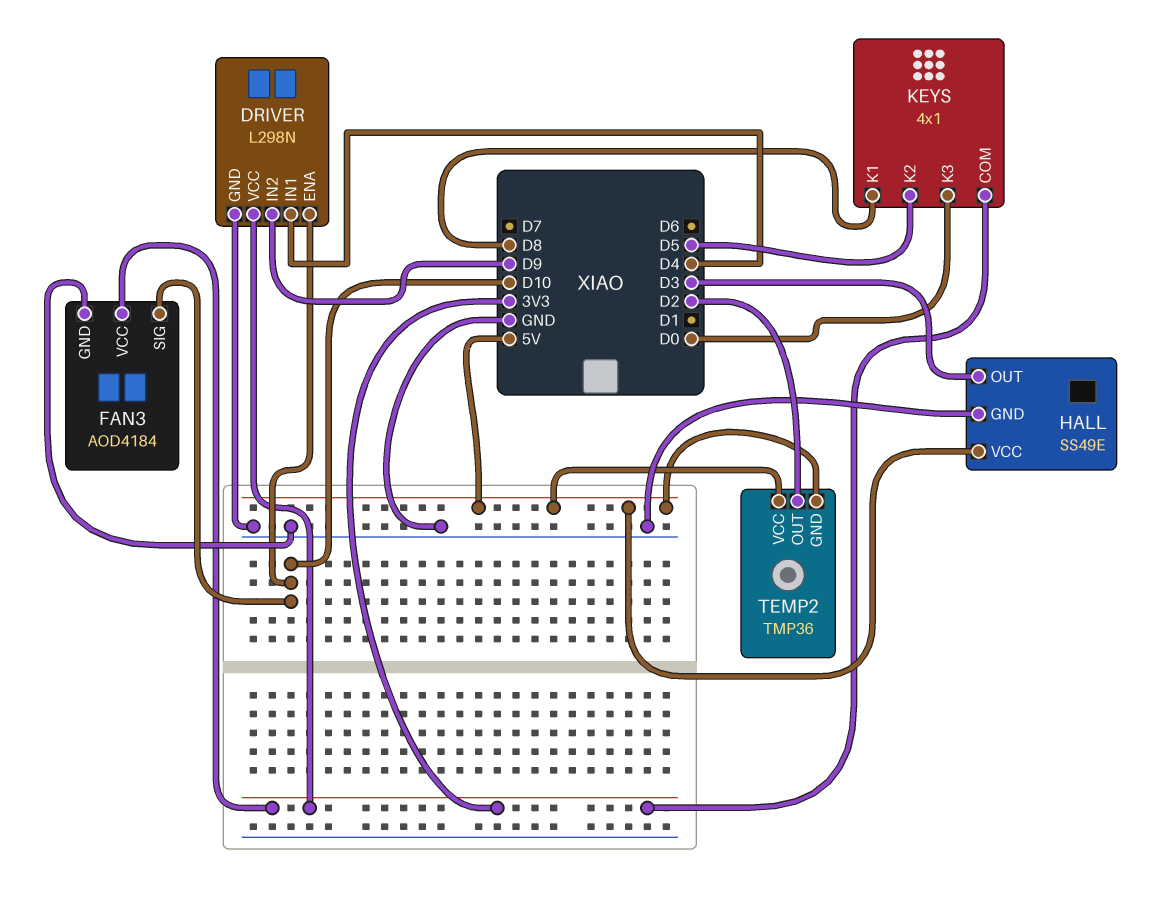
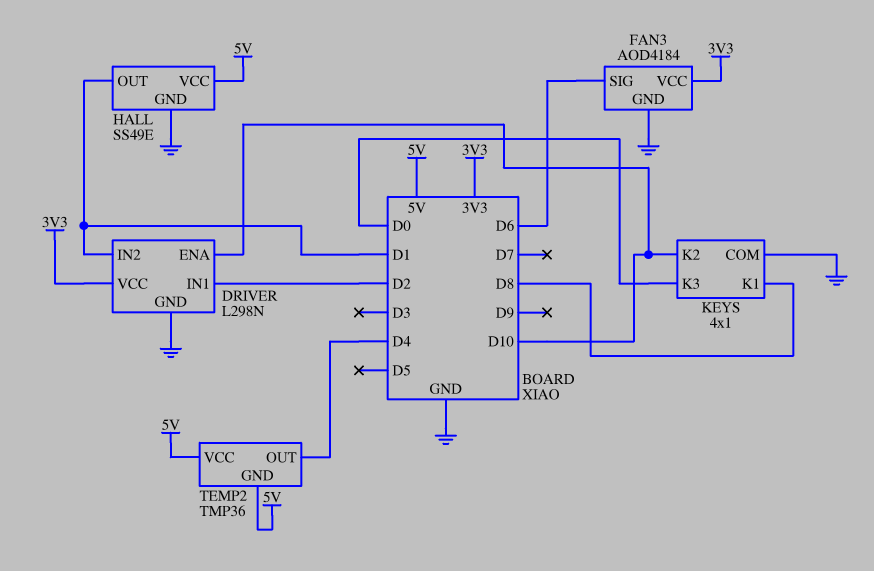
DRIVER pin IN1: D4 -> D2
DRIVER pin IN2: D9 -> D1
FAN3 pin SIG: D10 -> D6
HALL pin OUT: D3 -> D1
KEYS pin COM: 3V3 -> GND
KEYS pin K2: D5 -> D10
TEMP2 pin OUT: D2 -> D4

